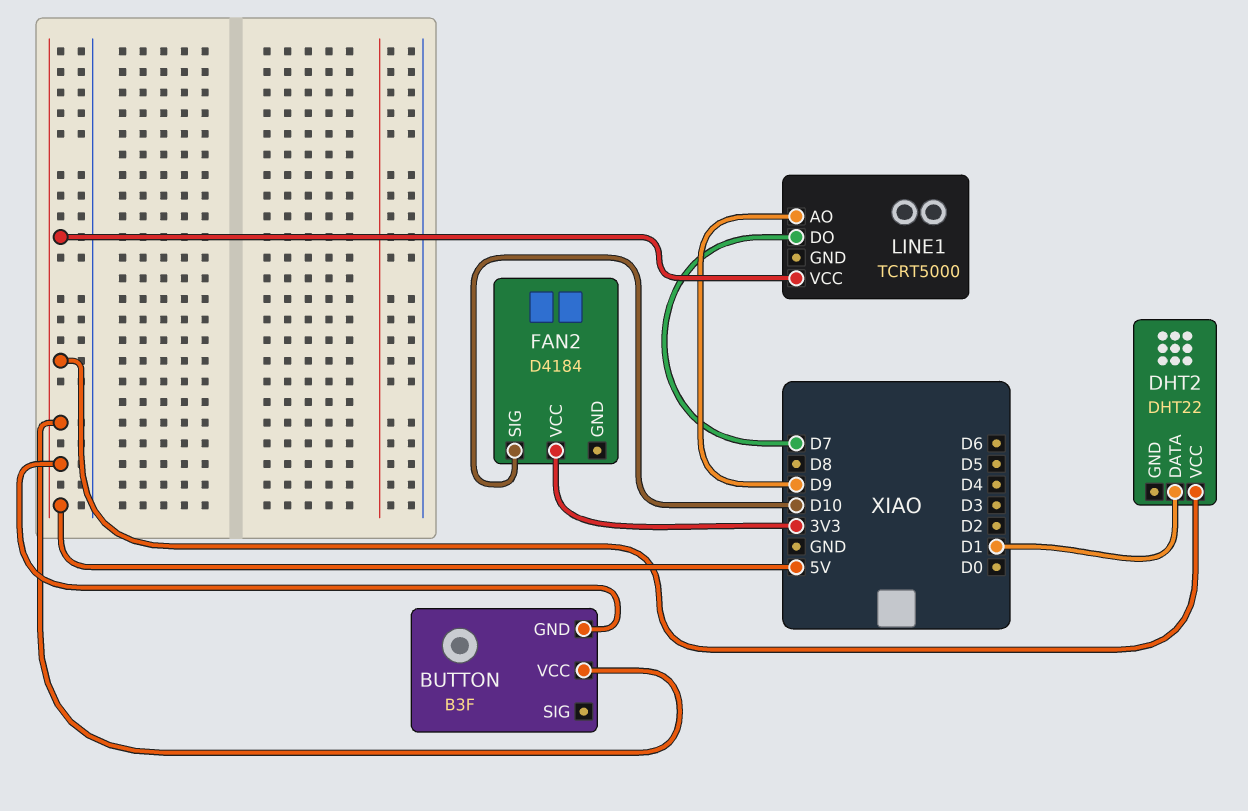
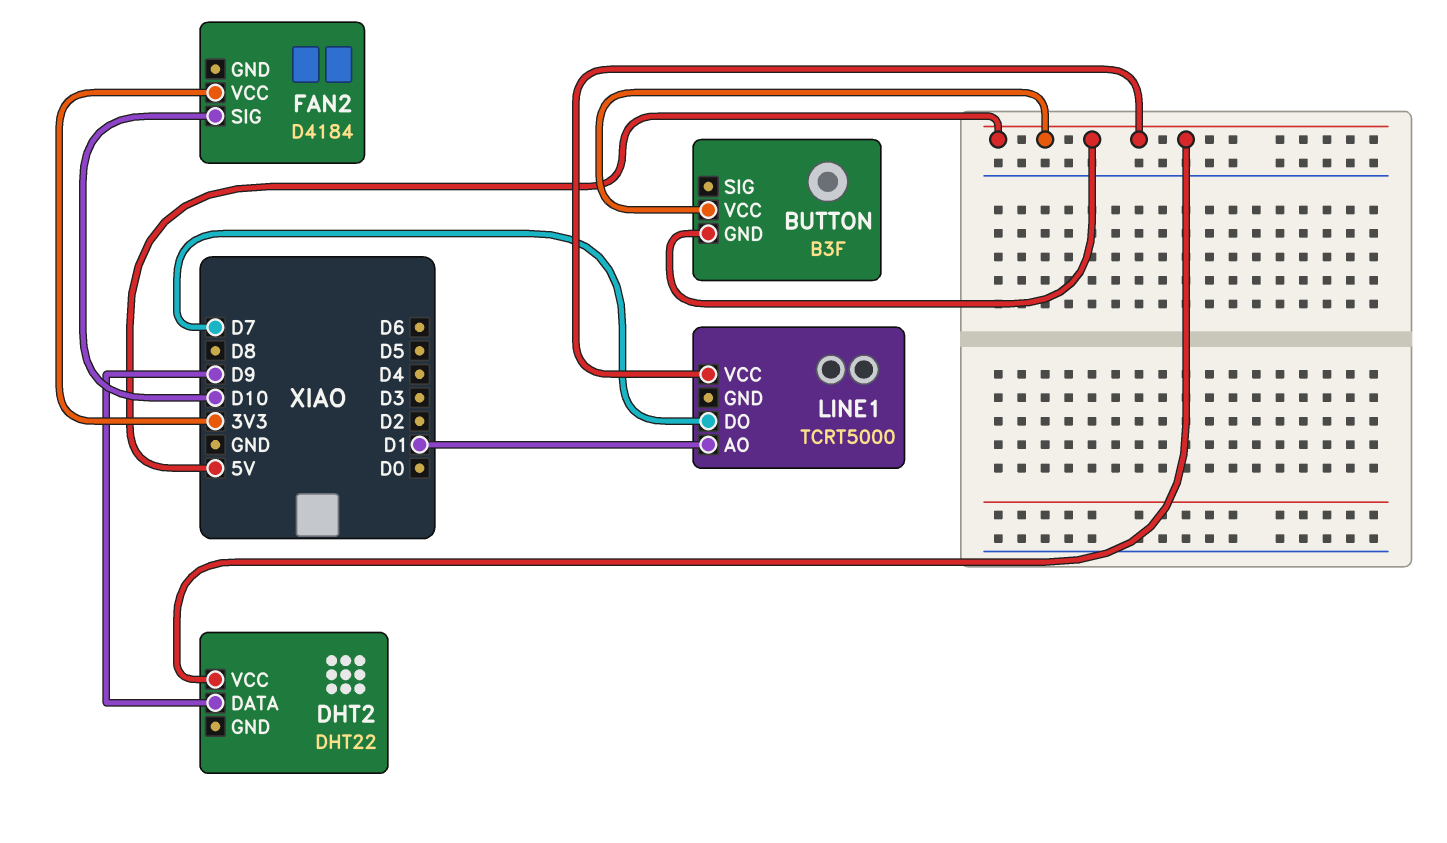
DHT2 pin DATA: D1 -> D9
LINE1 pin AO: D9 -> D1

